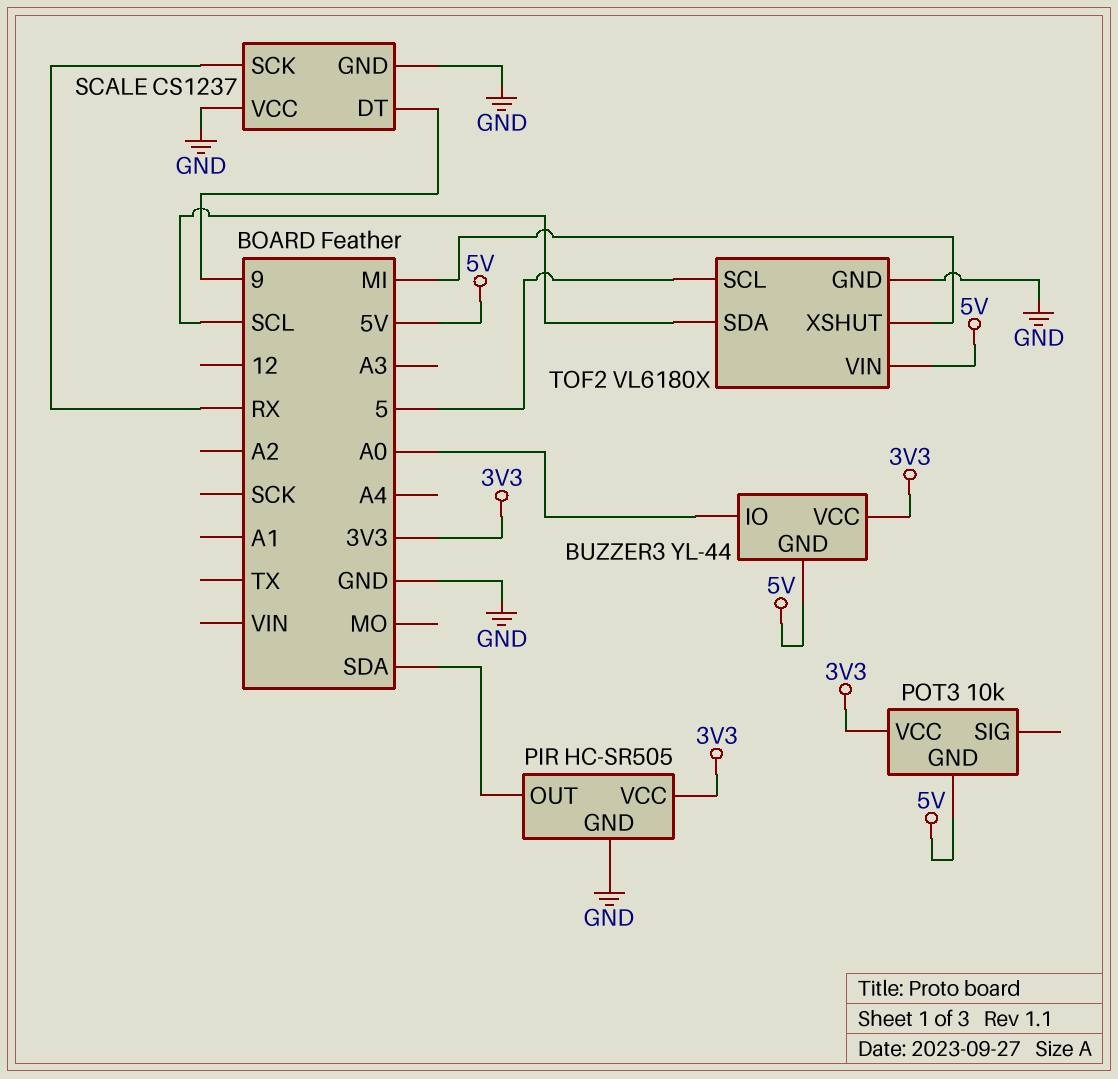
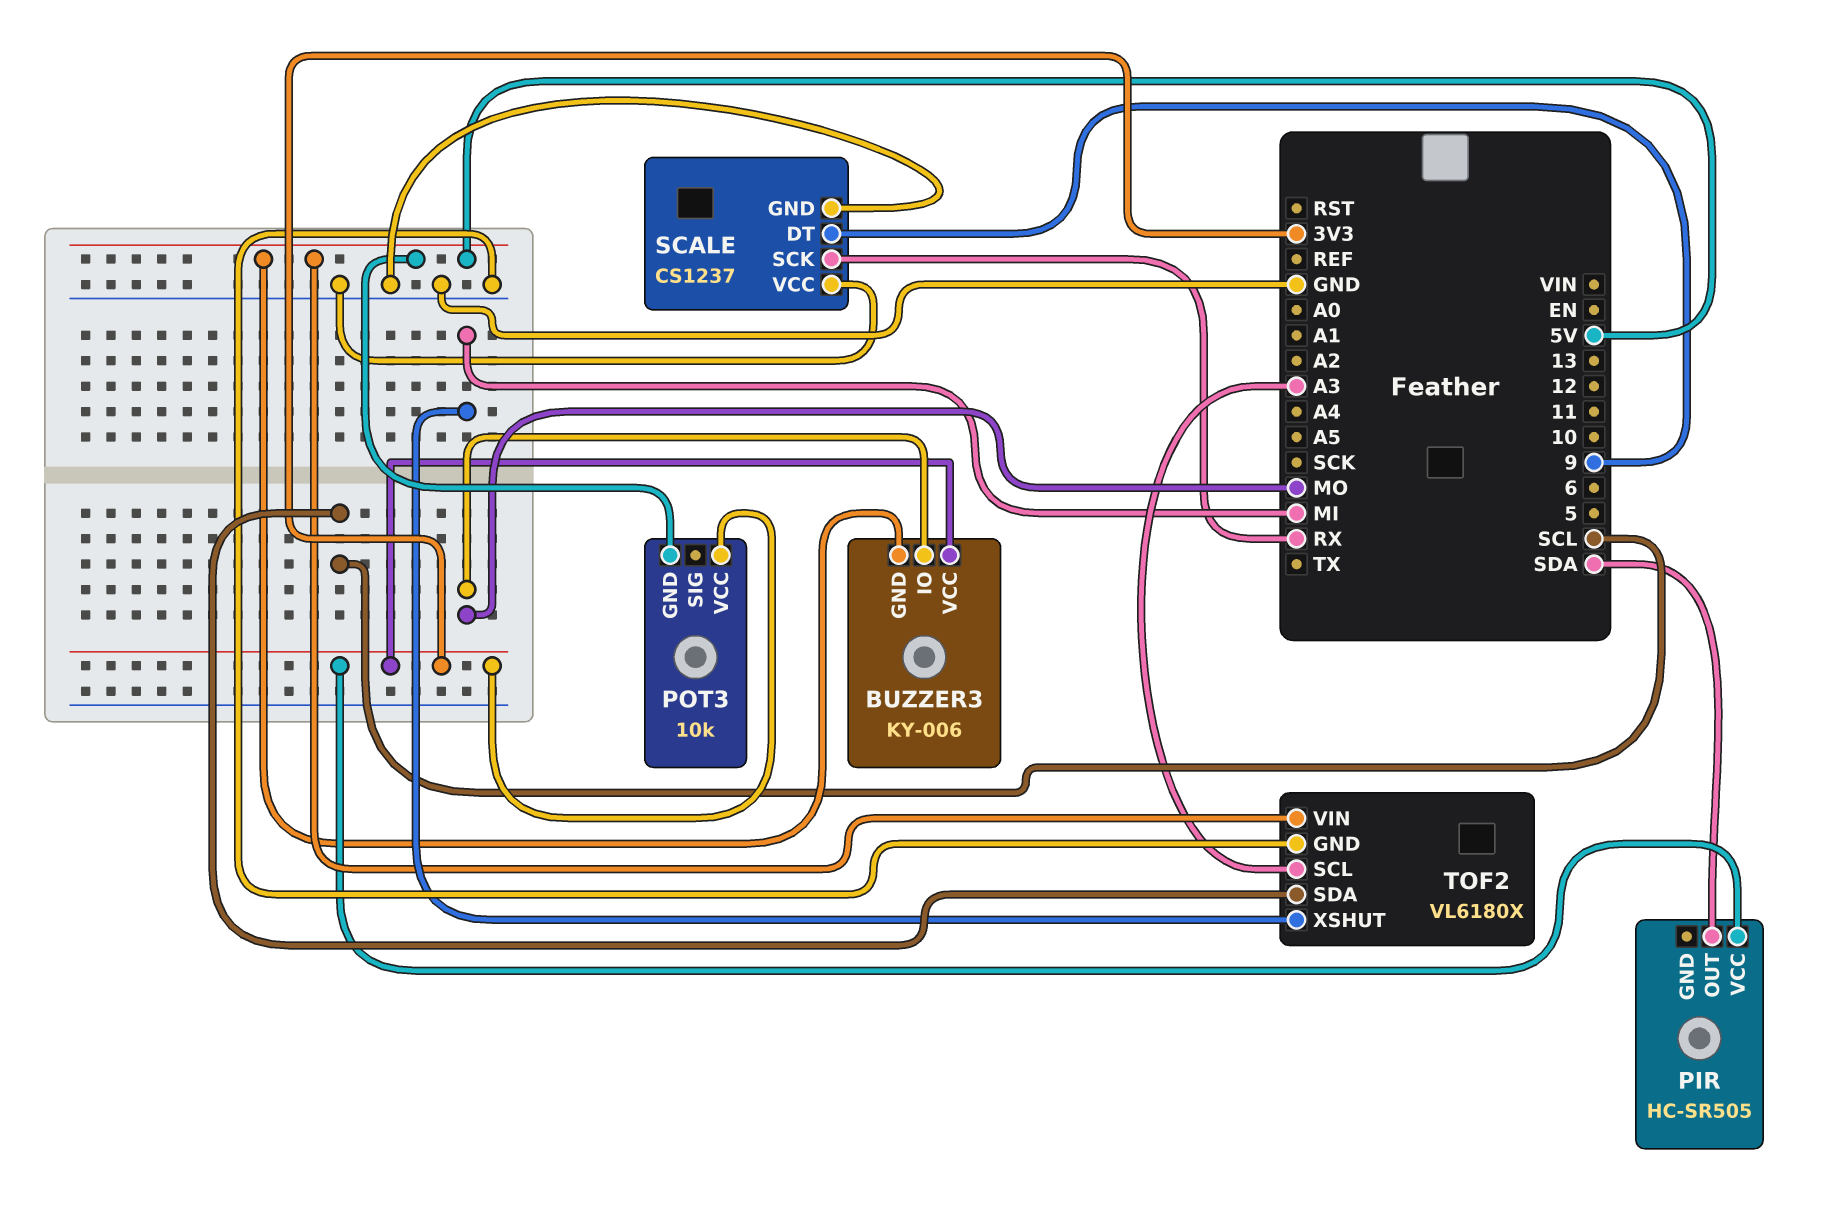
BUZZER3: YL-44 -> KY-006
BUZZER3 pin IO: A0 -> MO
PIR pin GND: GND -> none
TOF2 pin SCL: 5 -> A3

